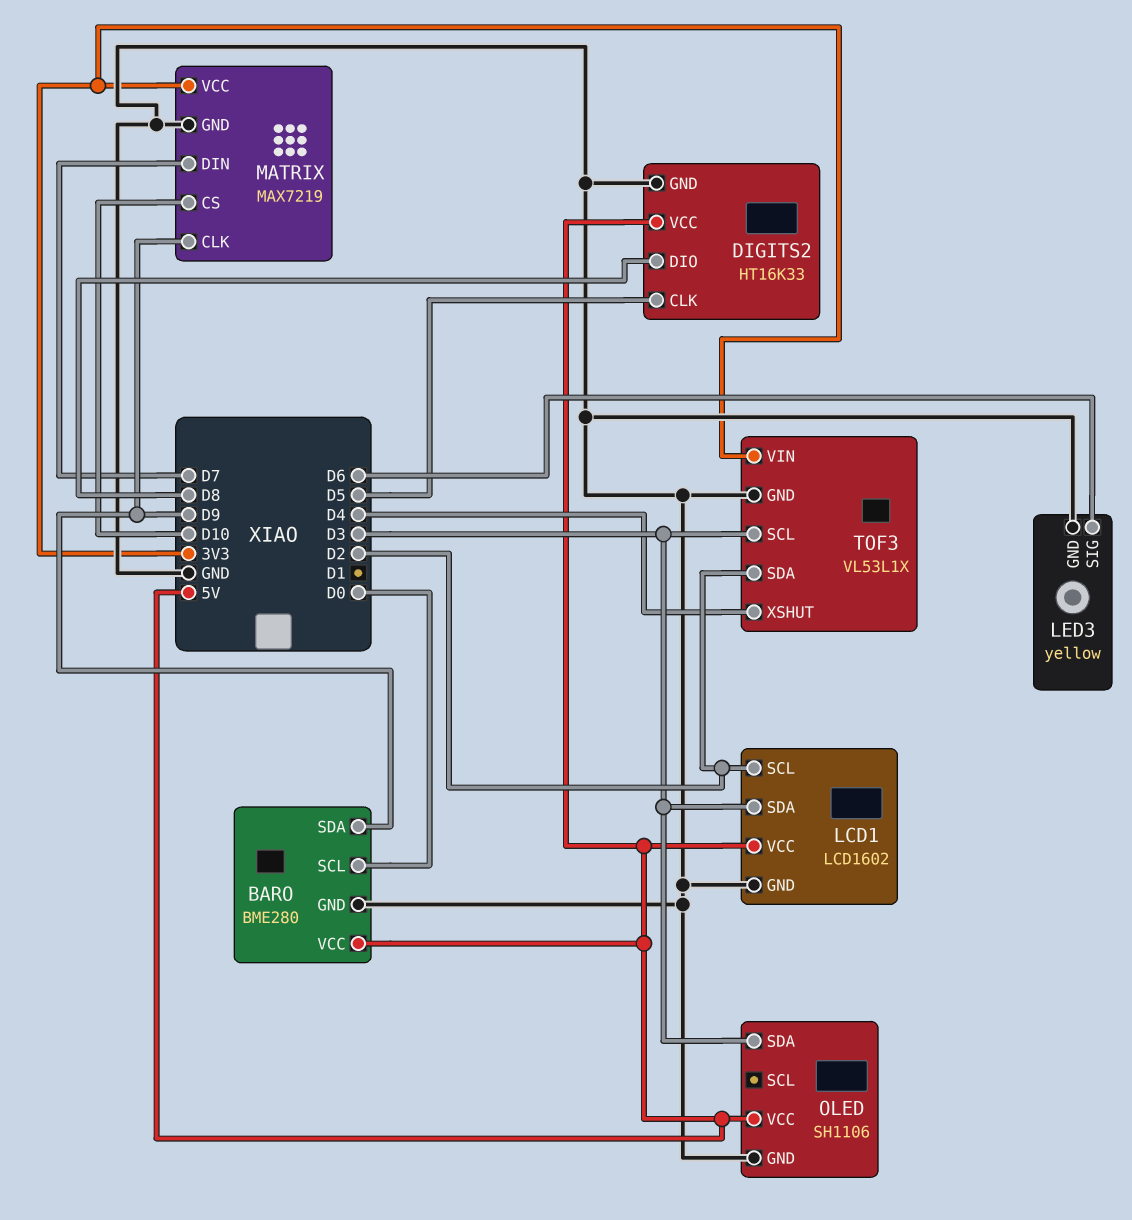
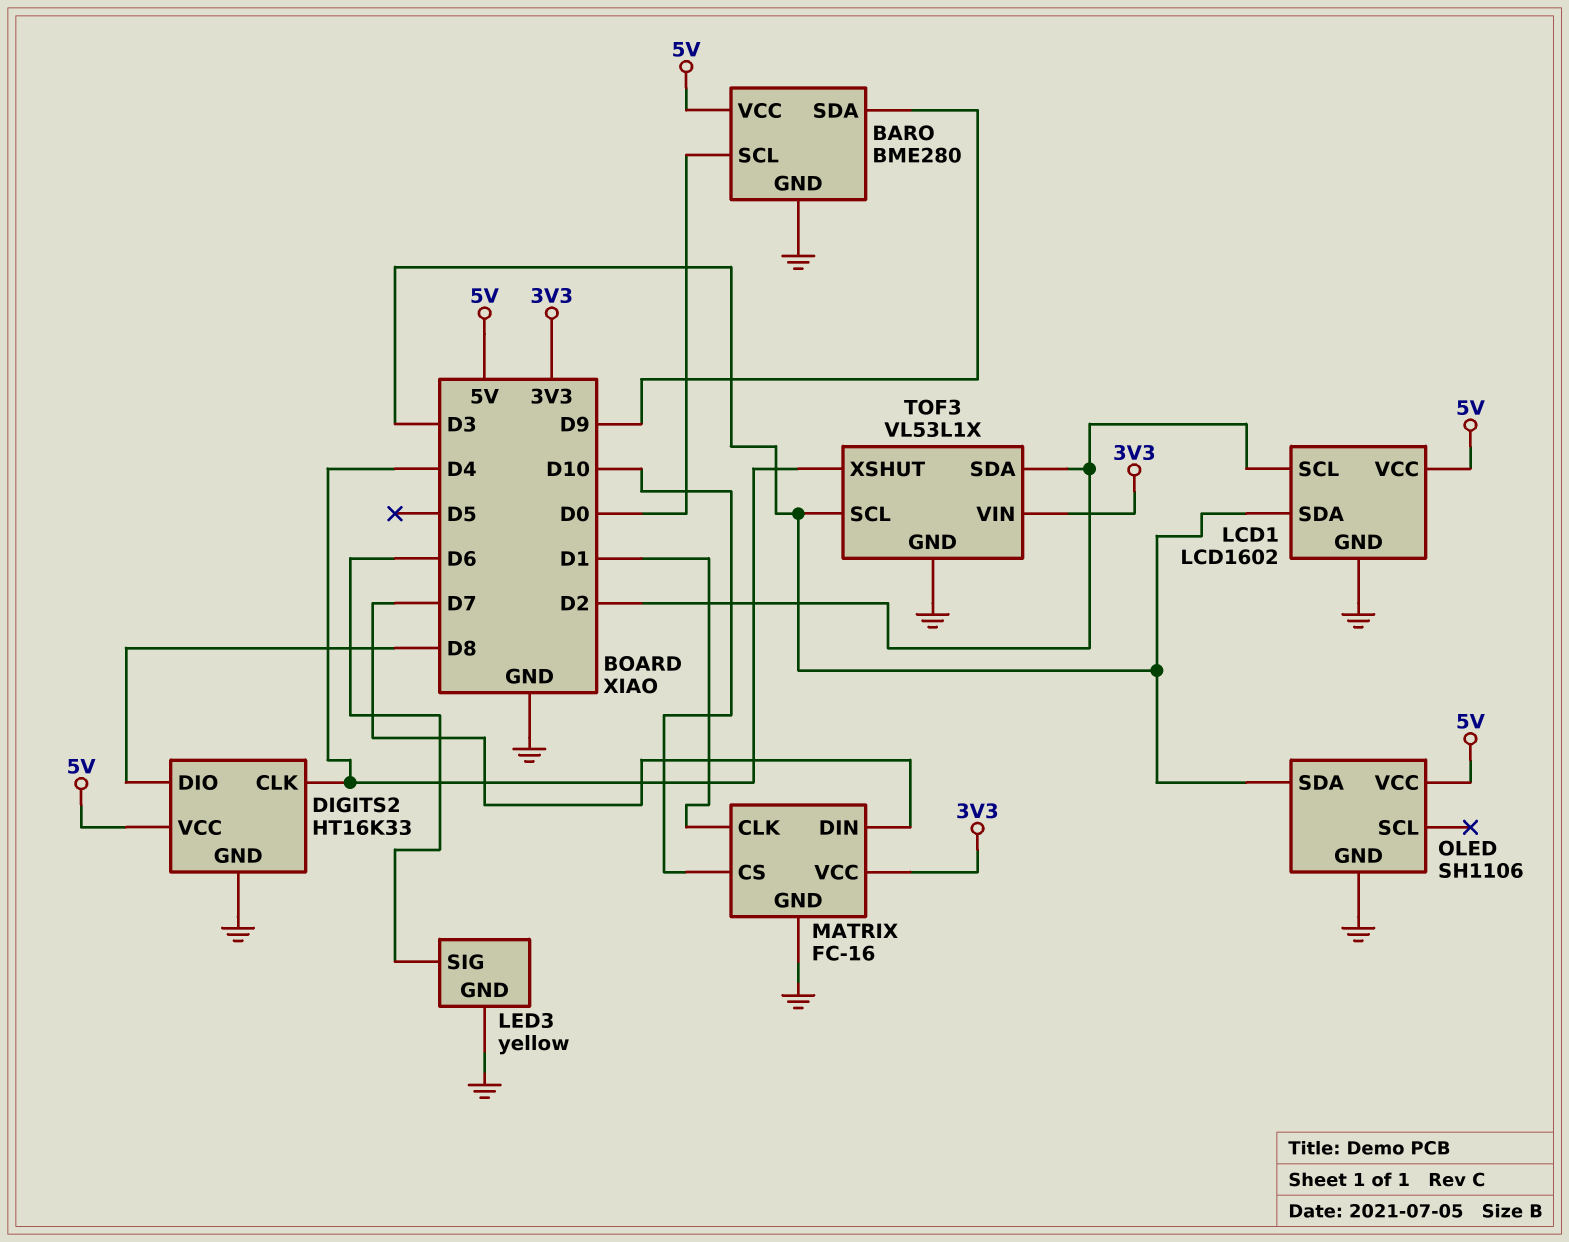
DIGITS2 pin CLK: D5 -> D4
MATRIX: MAX7219 -> FC-16
MATRIX pin CLK: D9 -> D1

